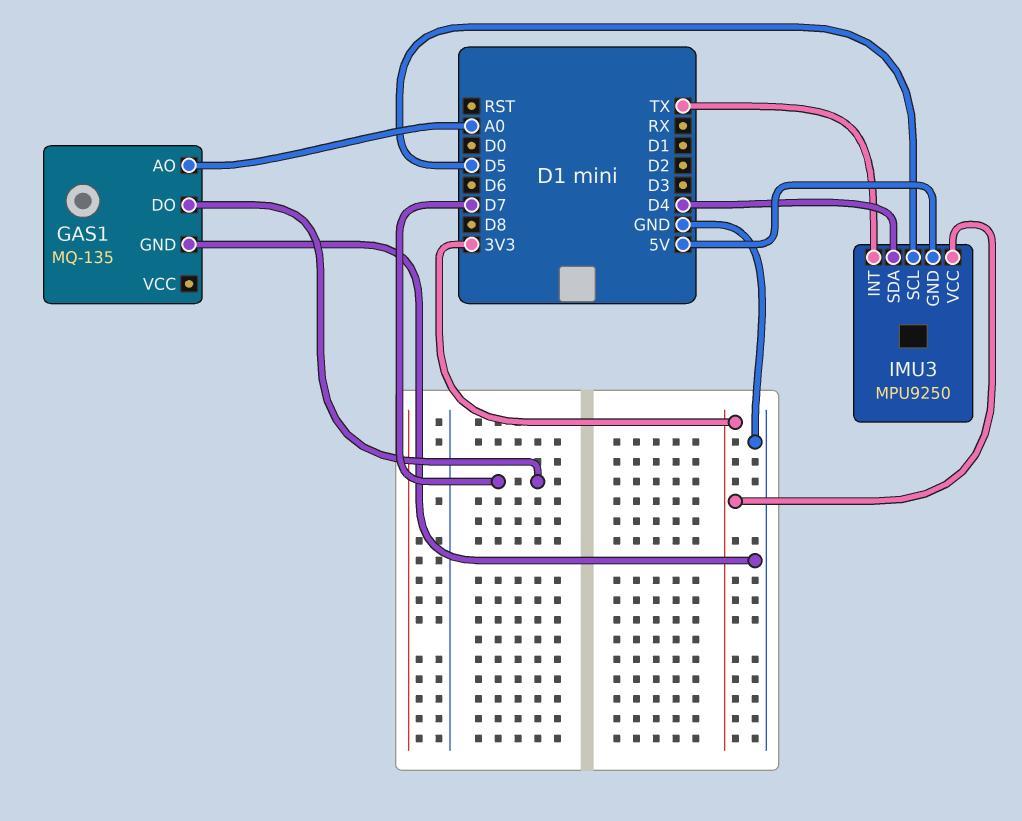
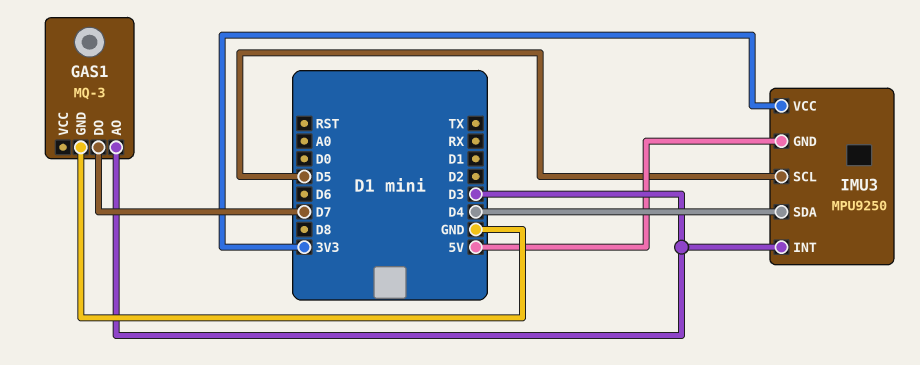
GAS1: MQ-135 -> MQ-3
GAS1 pin AO: A0 -> D3
IMU3 pin INT: TX -> D3

